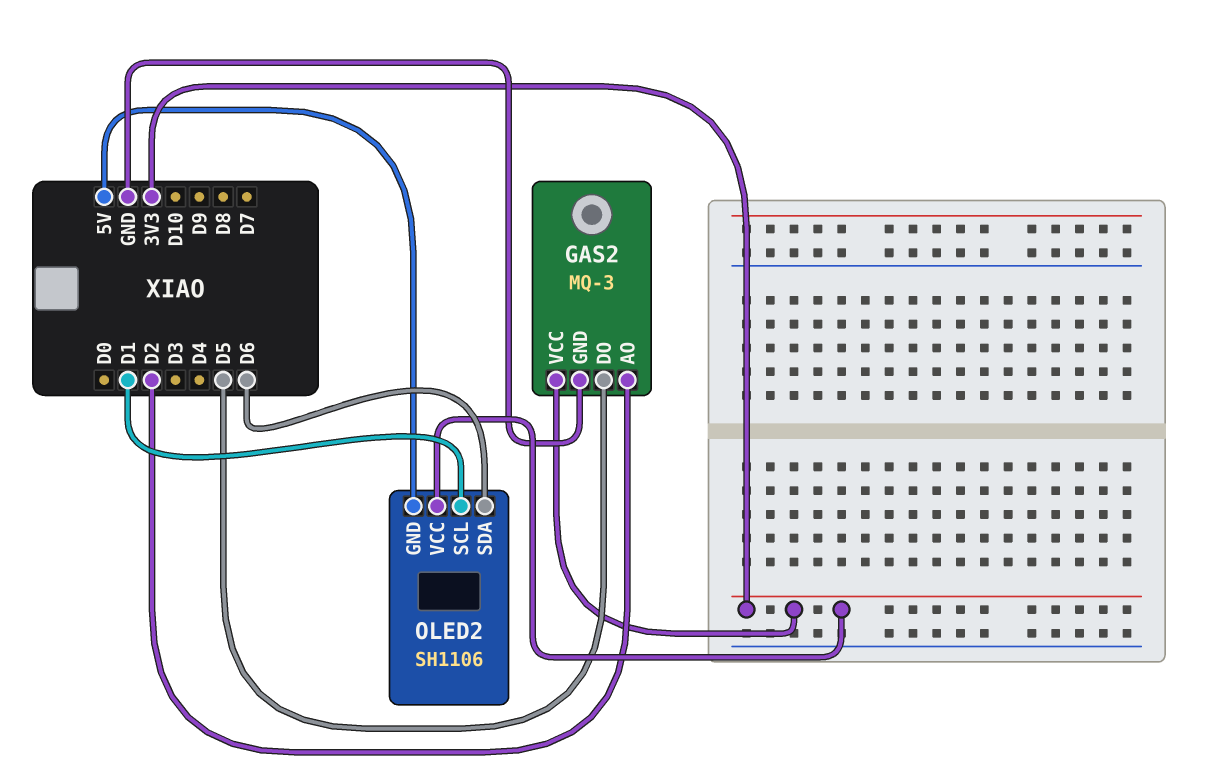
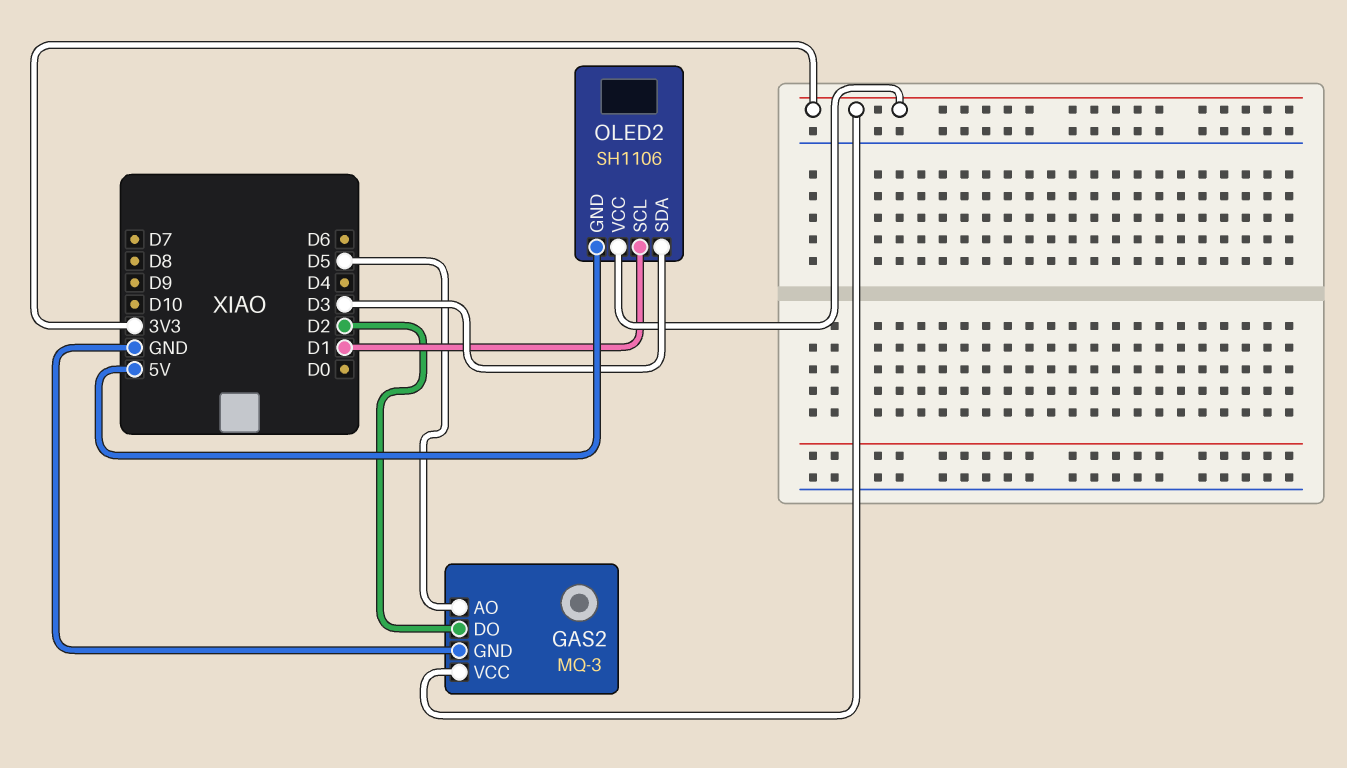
GAS2 pin AO: D2 -> D5
GAS2 pin DO: D5 -> D2
OLED2 pin SDA: D6 -> D3

